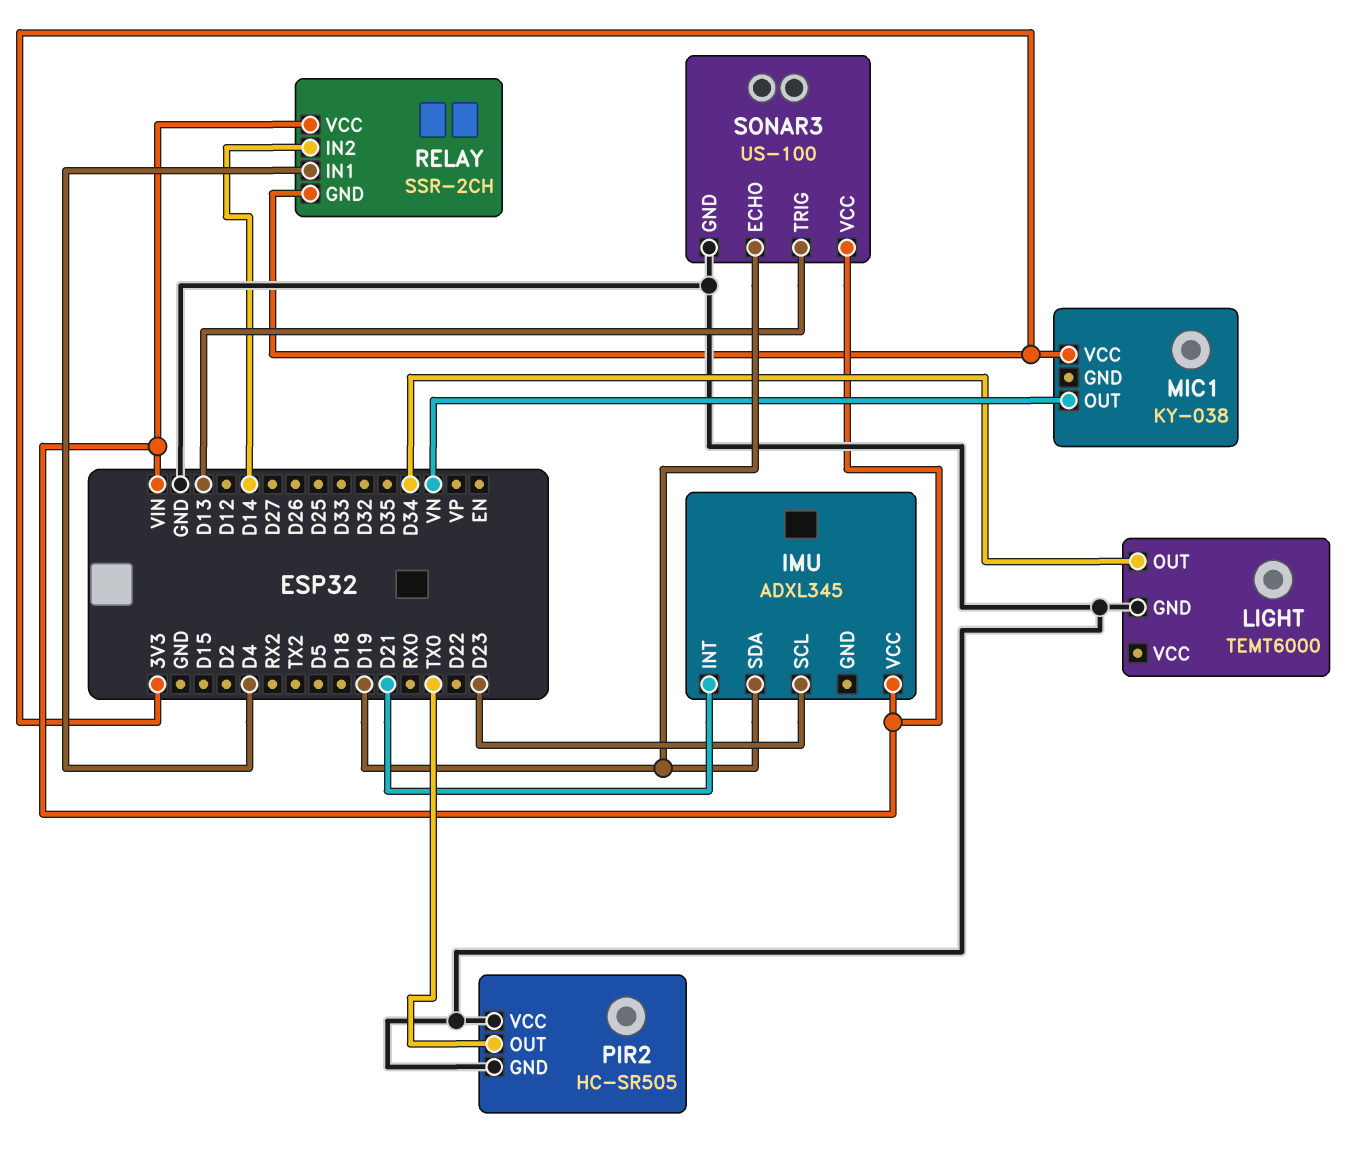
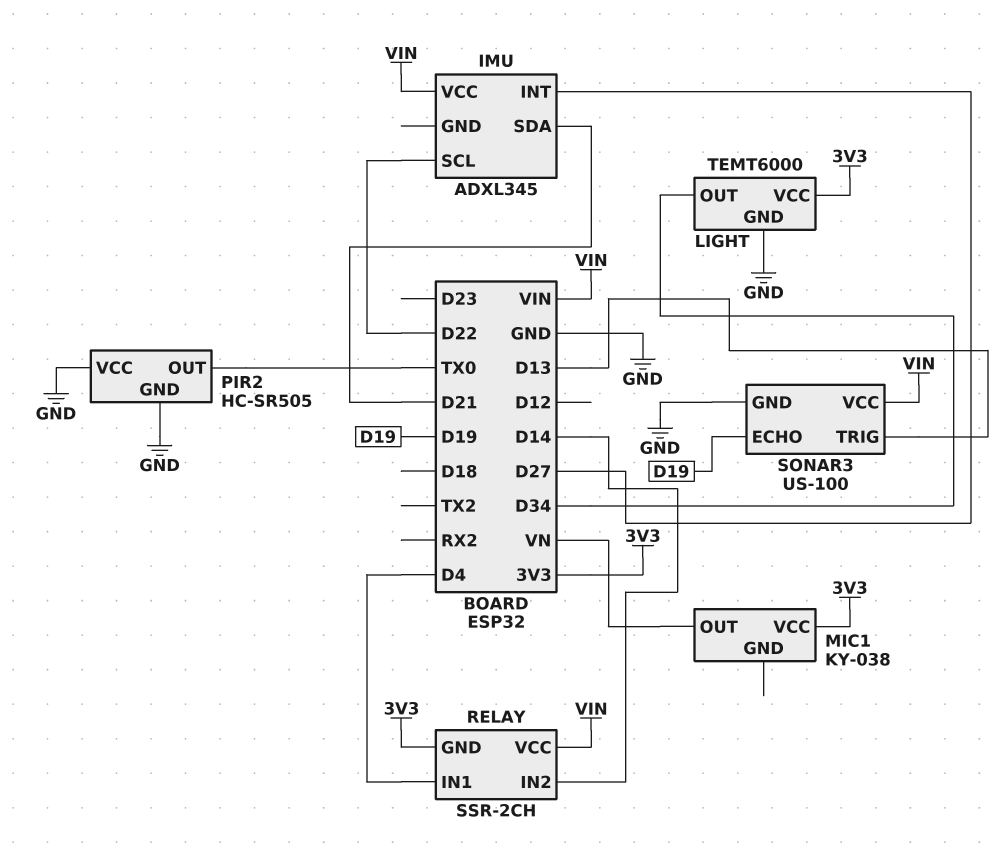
IMU pin INT: D21 -> D27
IMU pin SCL: D23 -> D22
IMU pin SDA: D19 -> D21
LIGHT pin VCC: none -> 3V3

